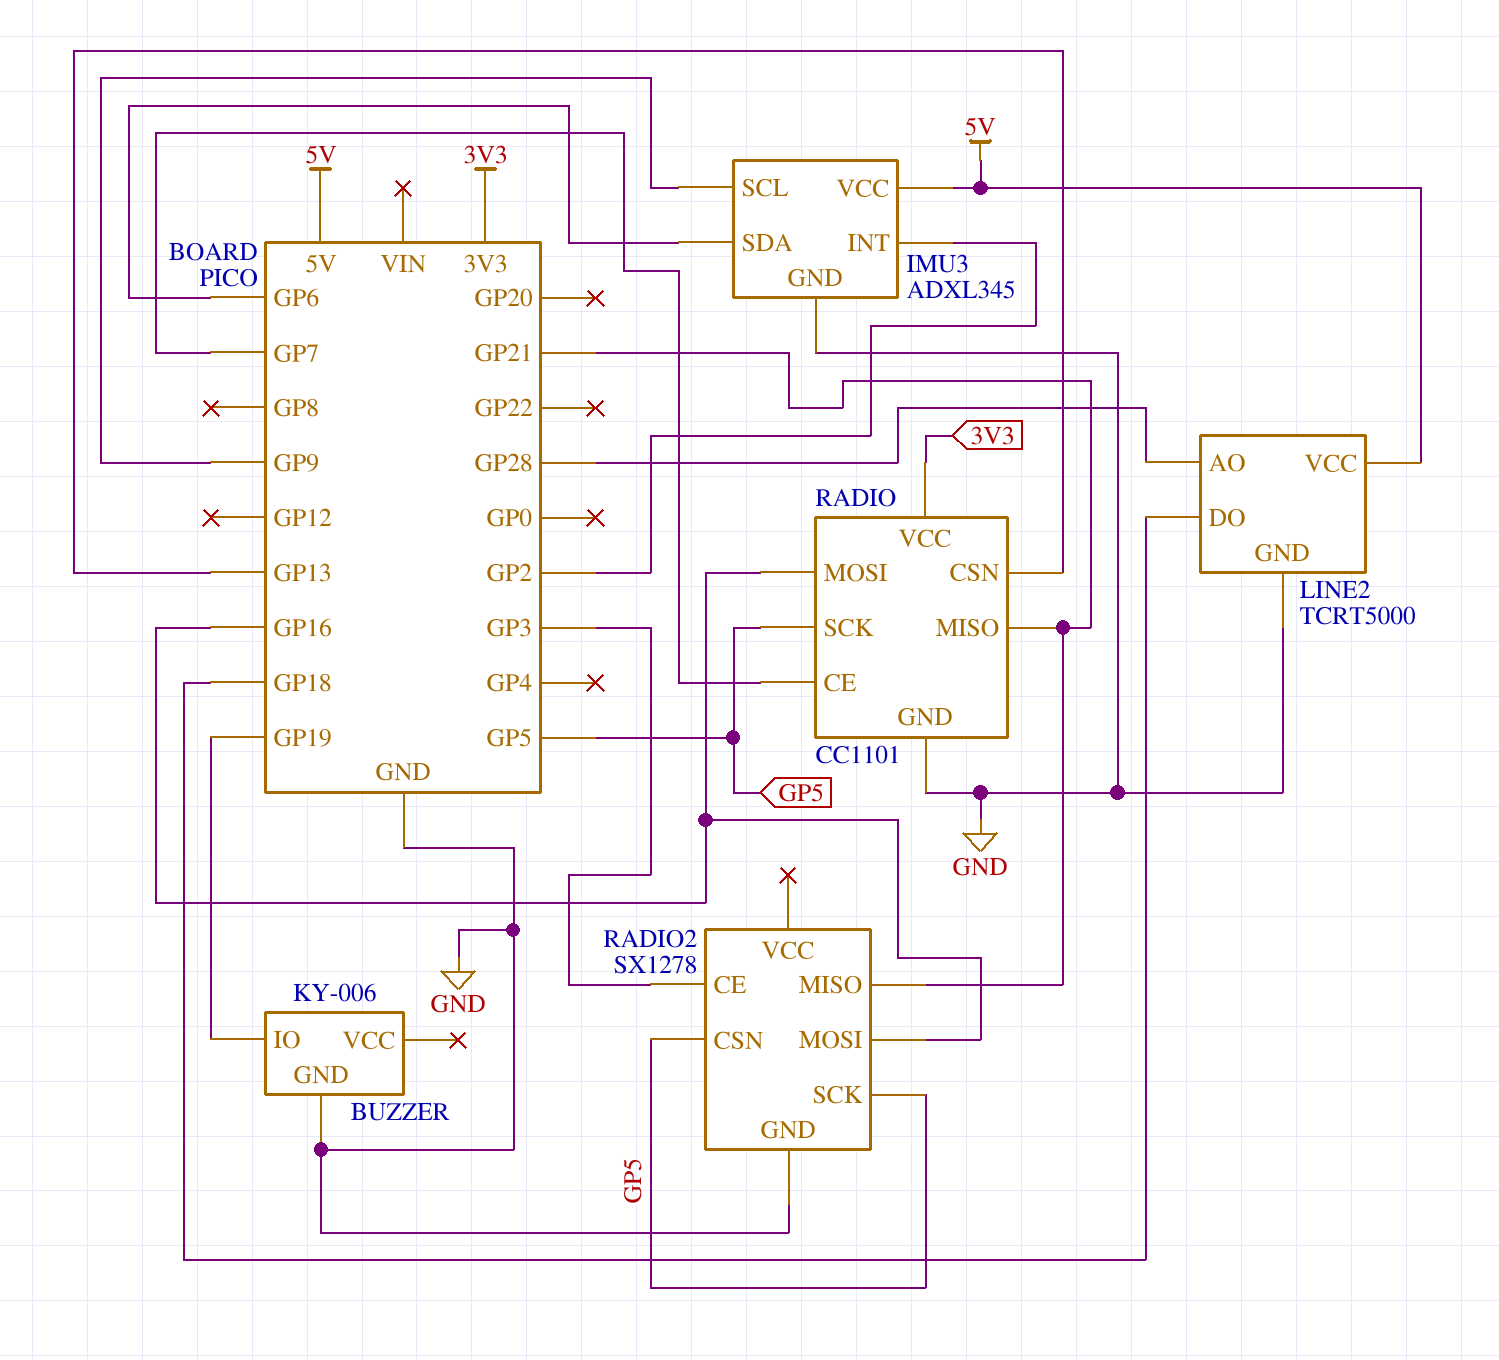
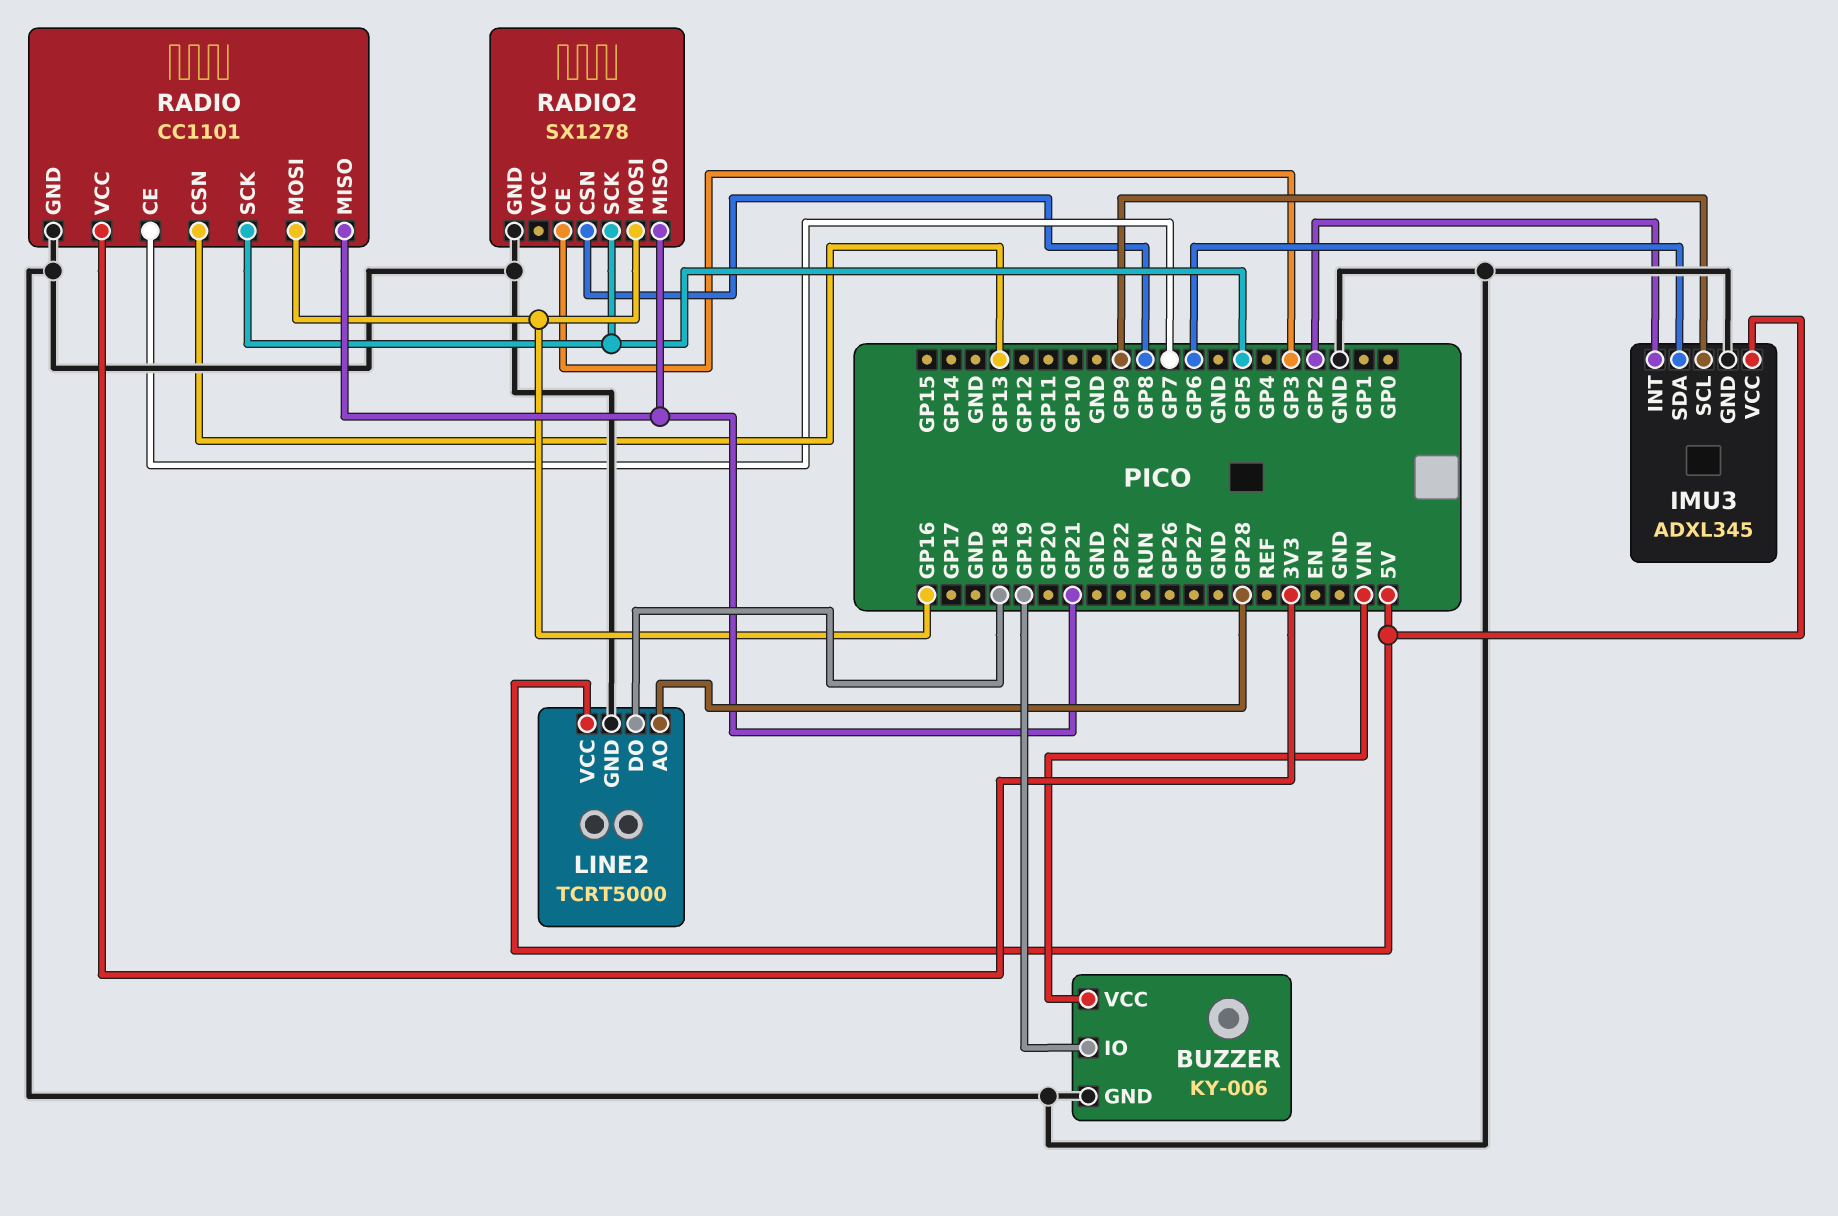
BUZZER pin VCC: none -> VIN
RADIO2 pin CSN: GP5 -> GP8

